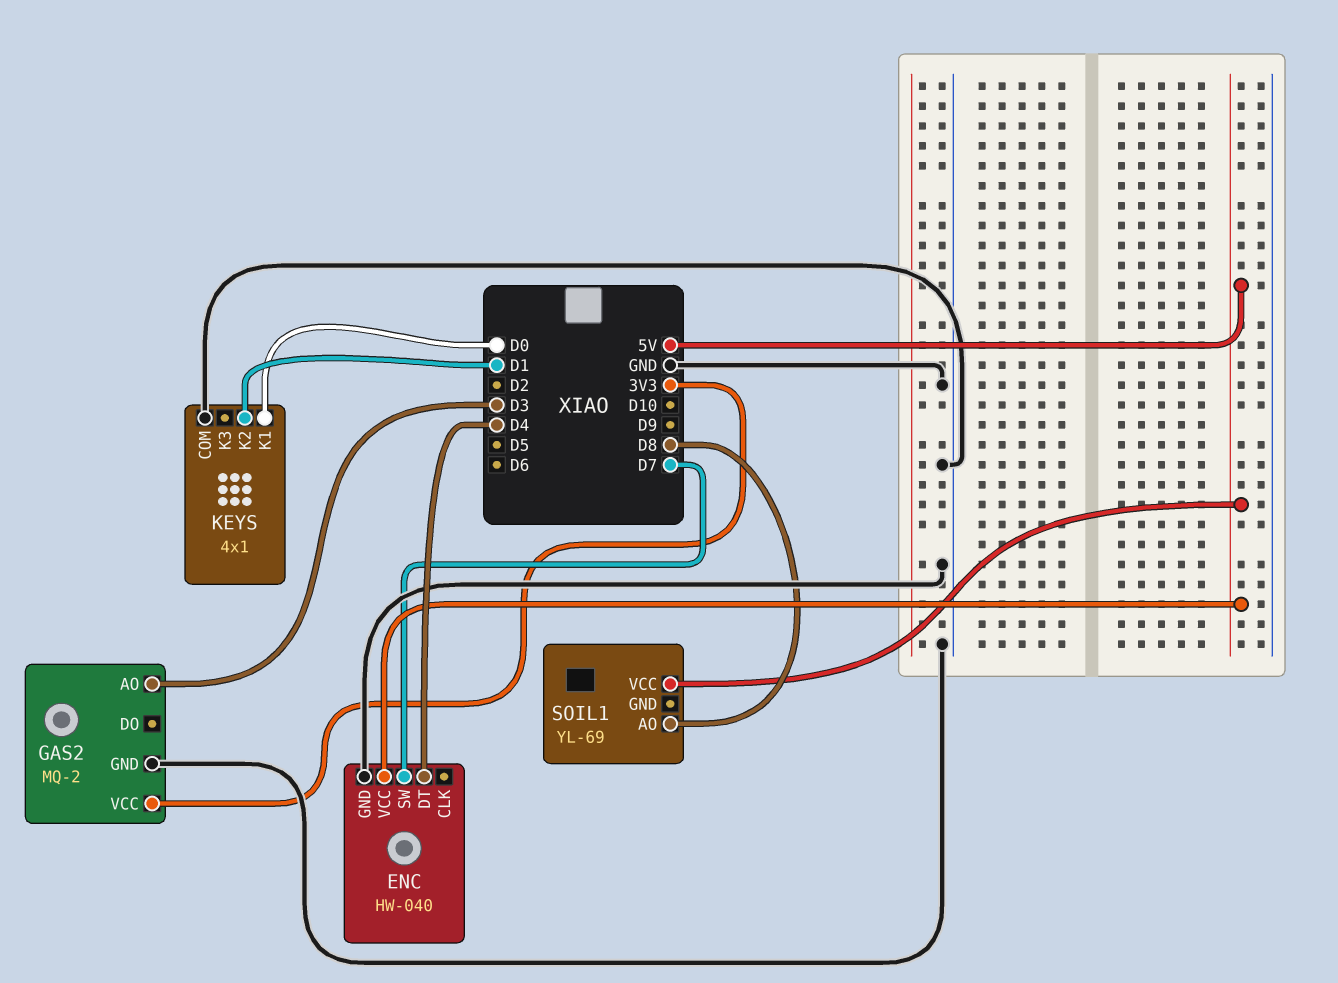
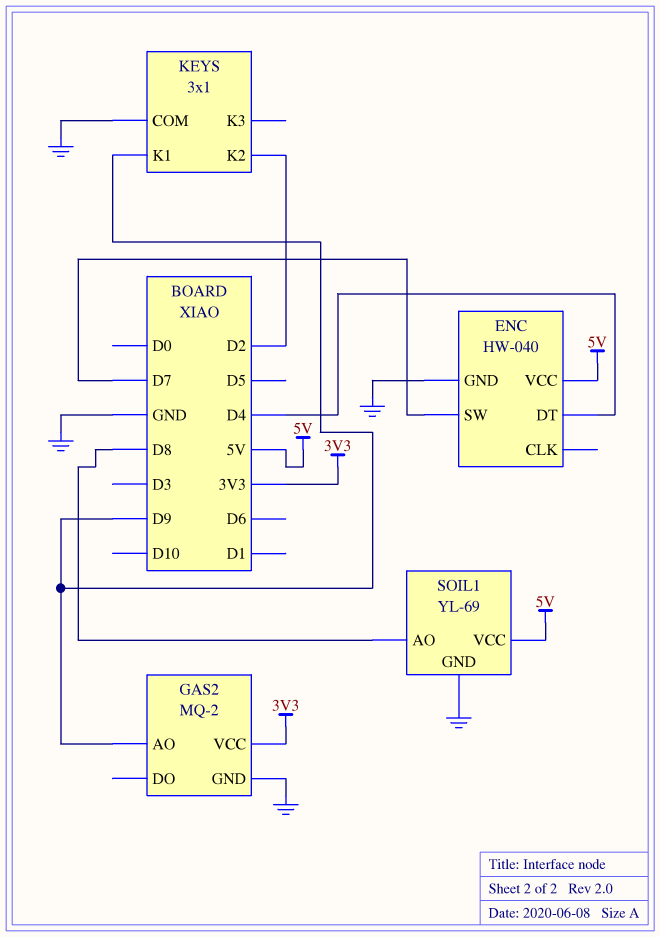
GAS2 pin AO: D3 -> D9
KEYS: 4x1 -> 3x1
KEYS pin K1: D0 -> D9
KEYS pin K2: D1 -> D2
SOIL1 pin GND: none -> GND

